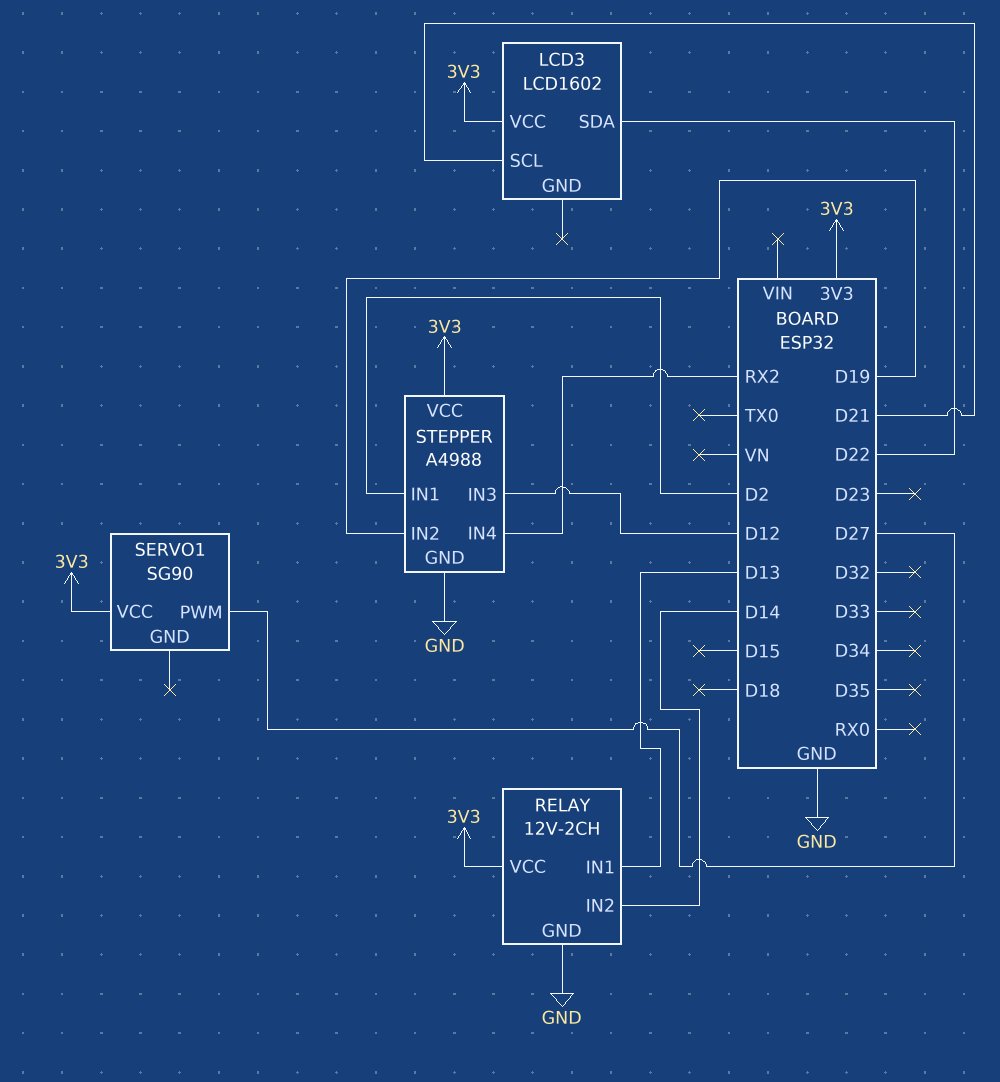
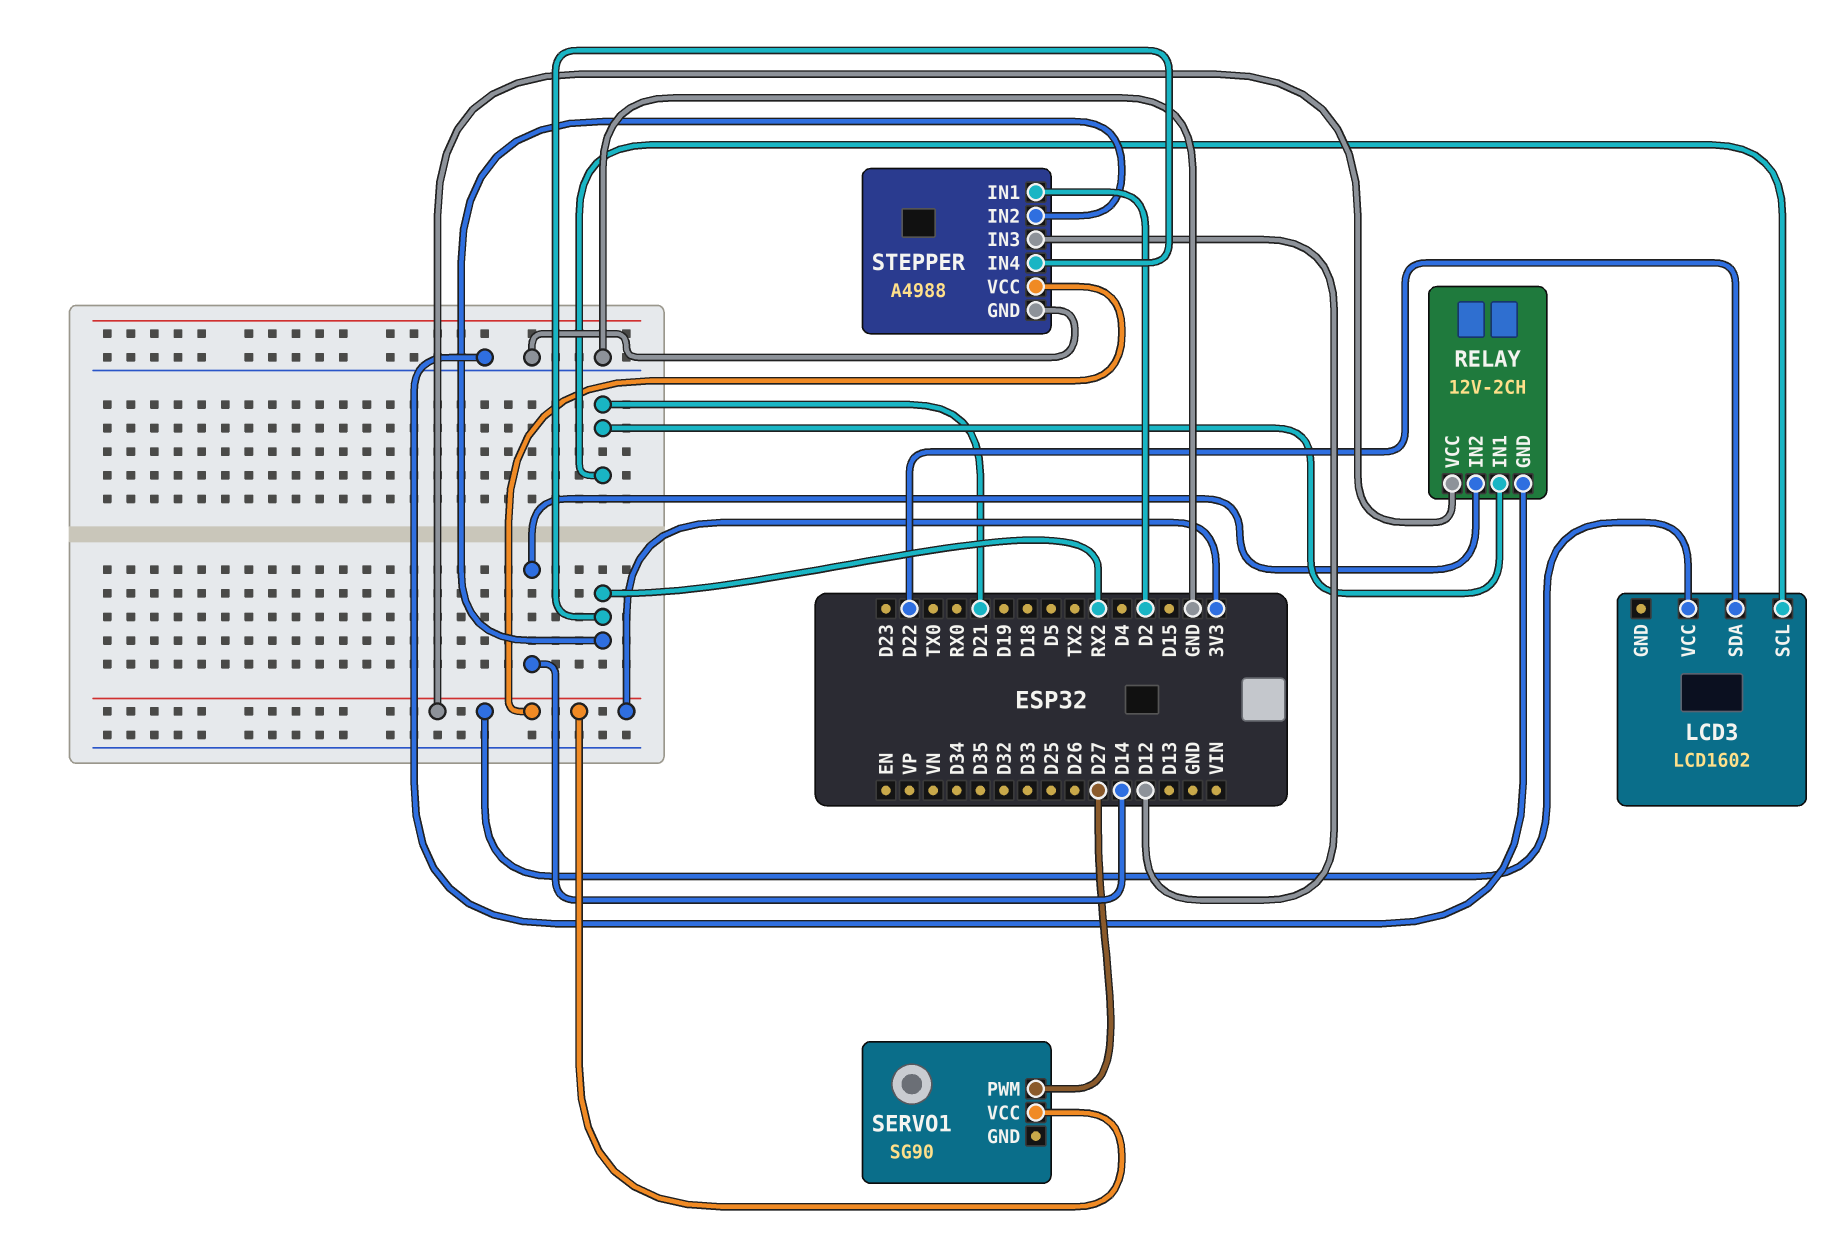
RELAY pin IN1: D13 -> D21
STEPPER pin IN2: D19 -> RX2

